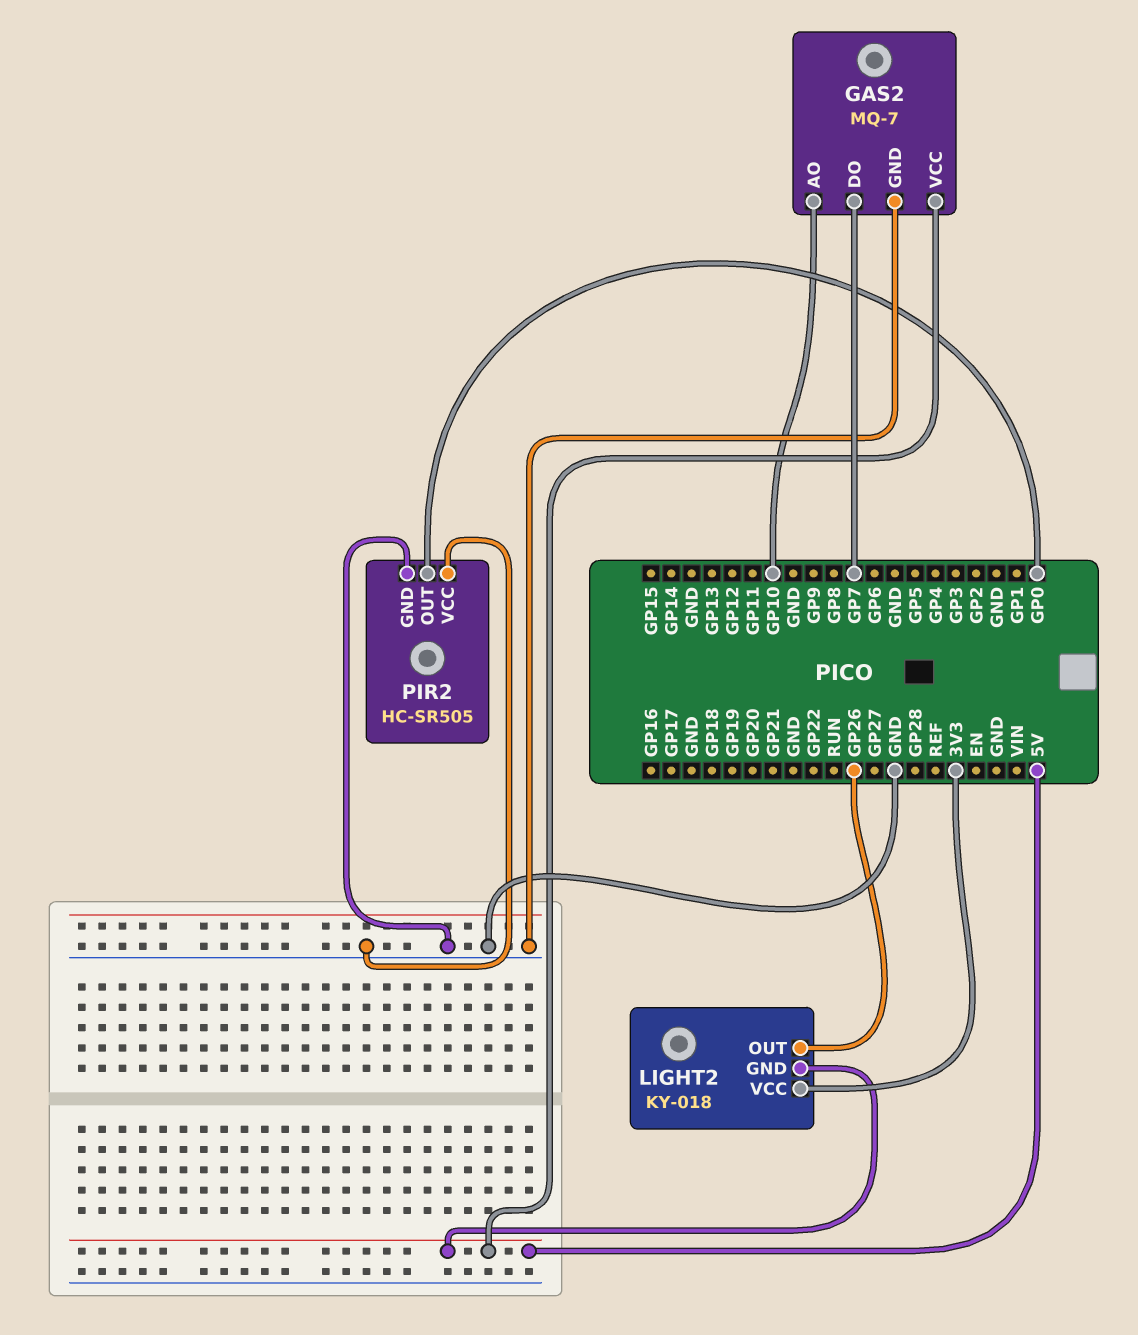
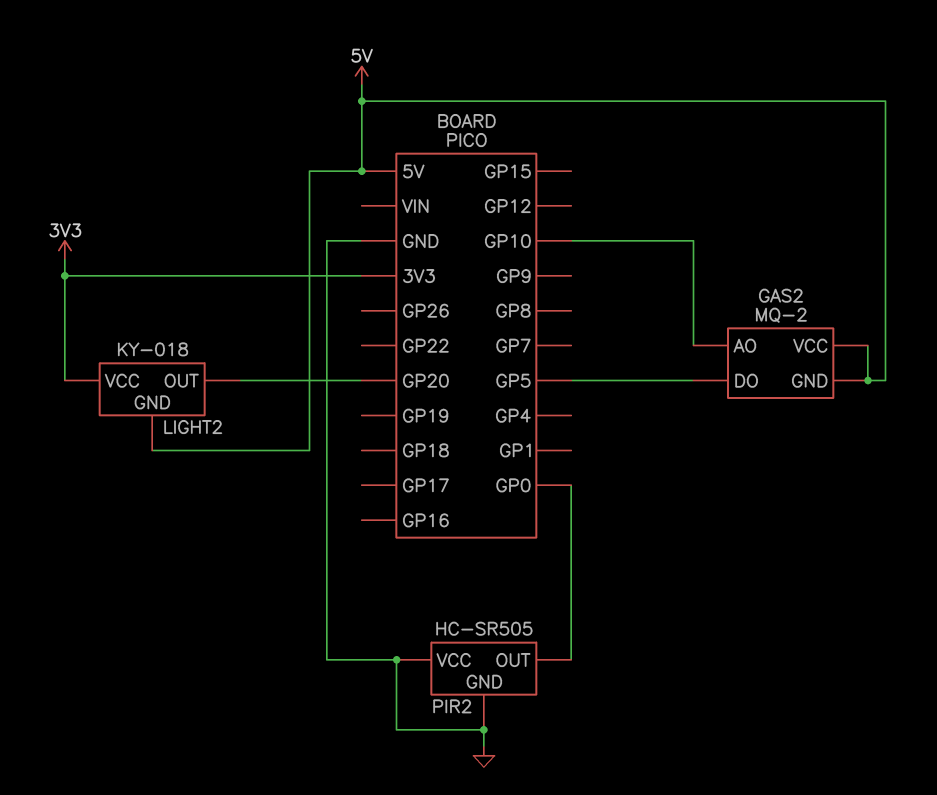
GAS2: MQ-7 -> MQ-2
GAS2 pin DO: GP7 -> GP5
GAS2 pin GND: GND -> 5V
LIGHT2 pin OUT: GP26 -> GP20

